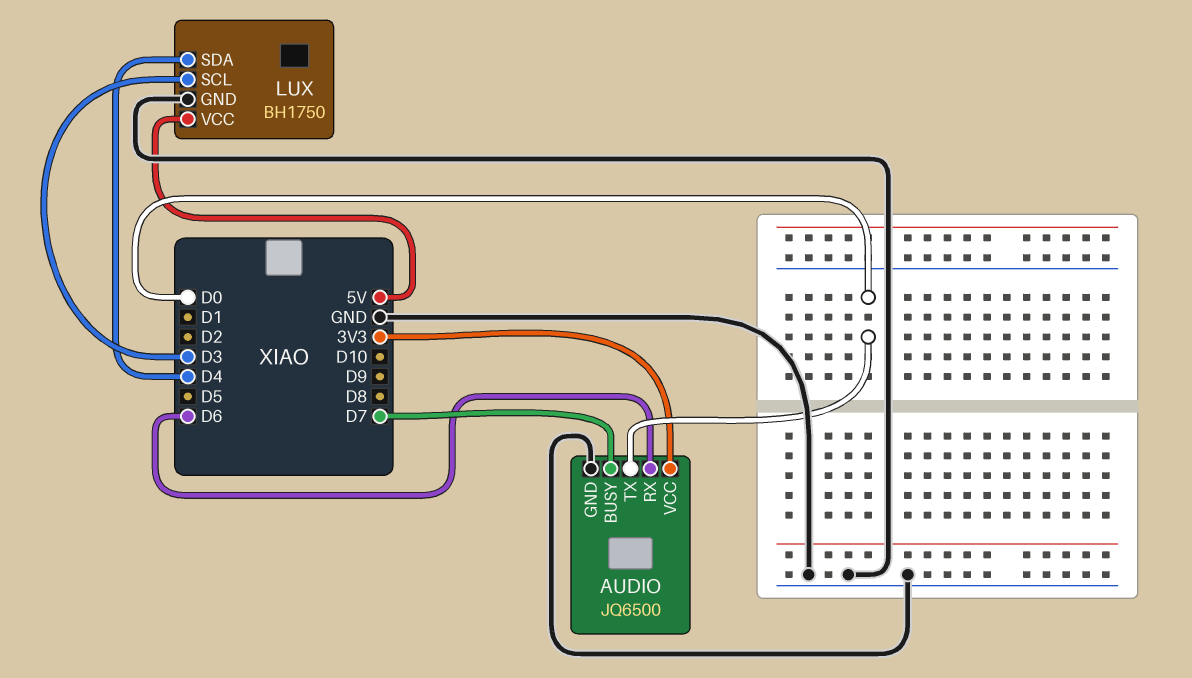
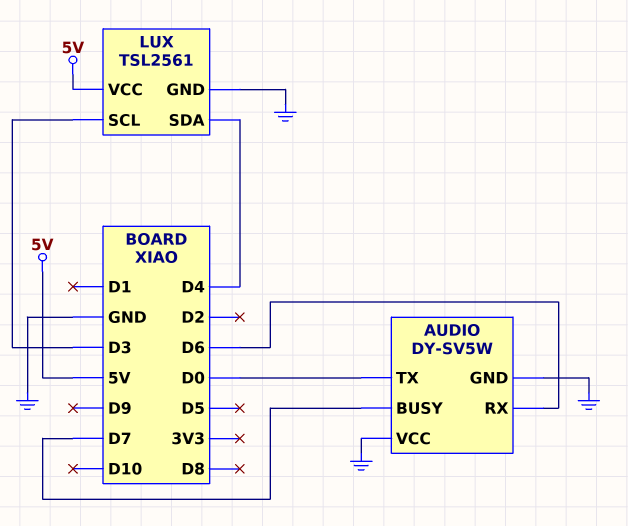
AUDIO: JQ6500 -> DY-SV5W
AUDIO pin VCC: 3V3 -> GND
LUX: BH1750 -> TSL2561

